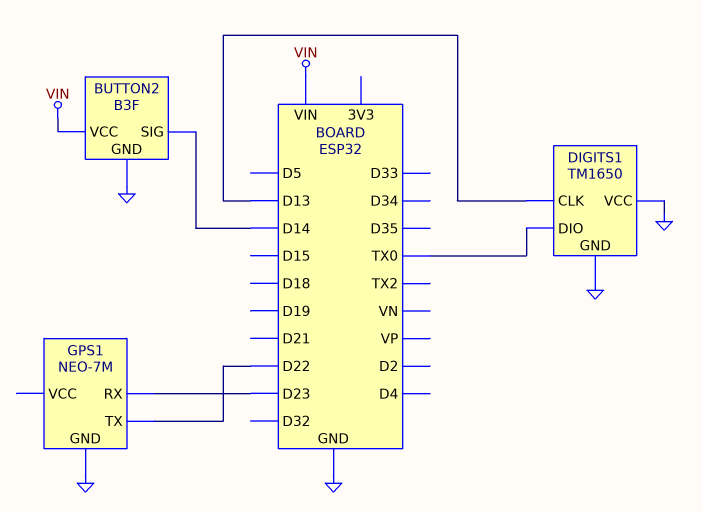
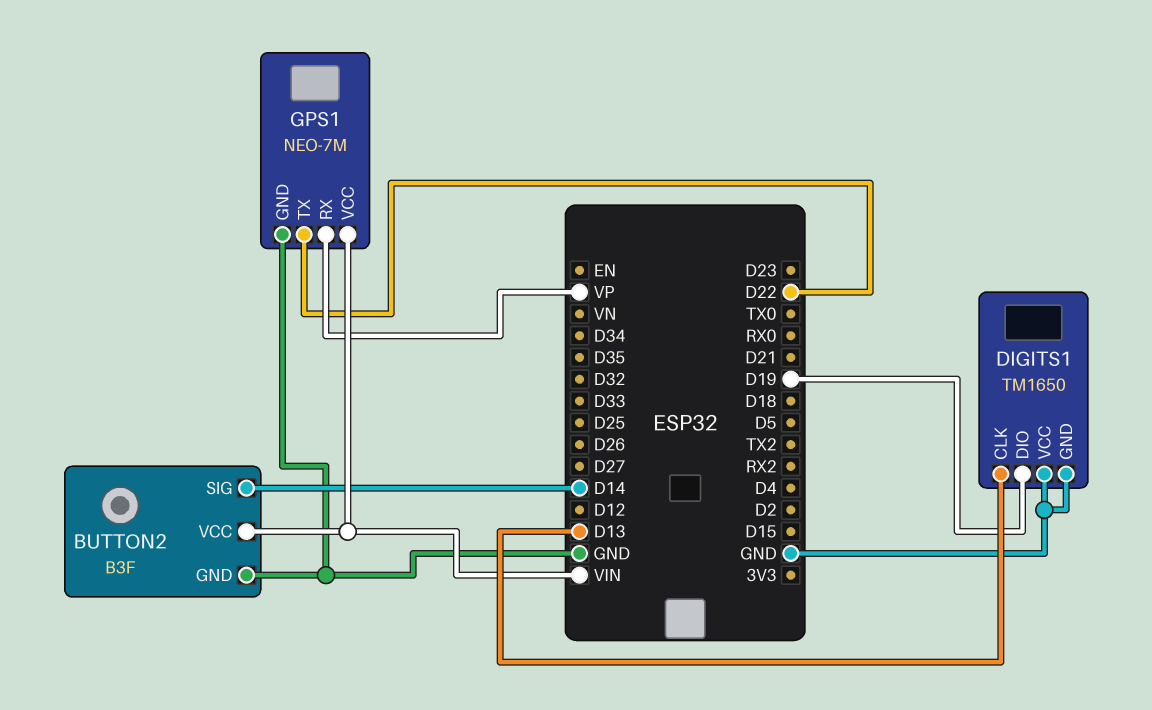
DIGITS1 pin DIO: TX0 -> D19
GPS1 pin RX: D23 -> VP
GPS1 pin VCC: none -> VIN

